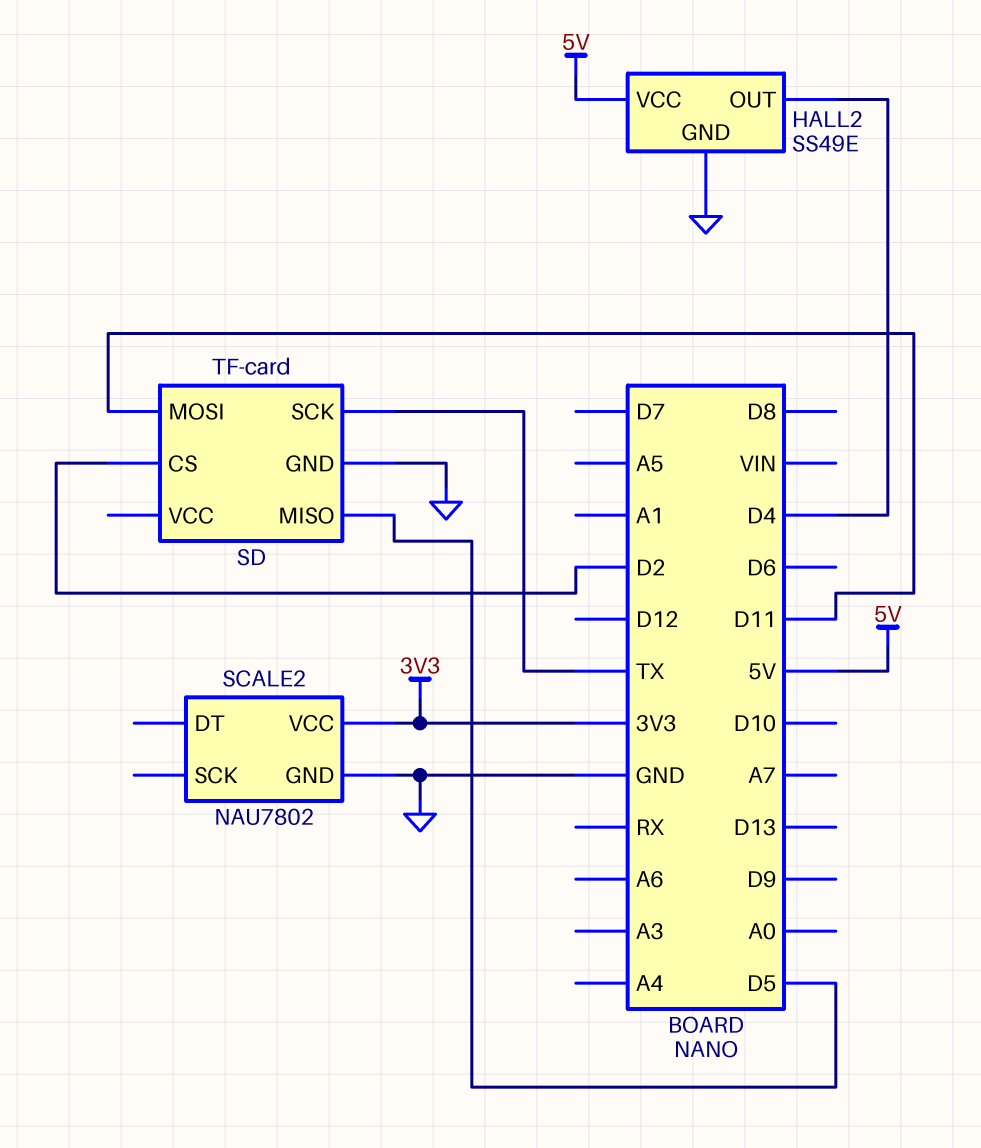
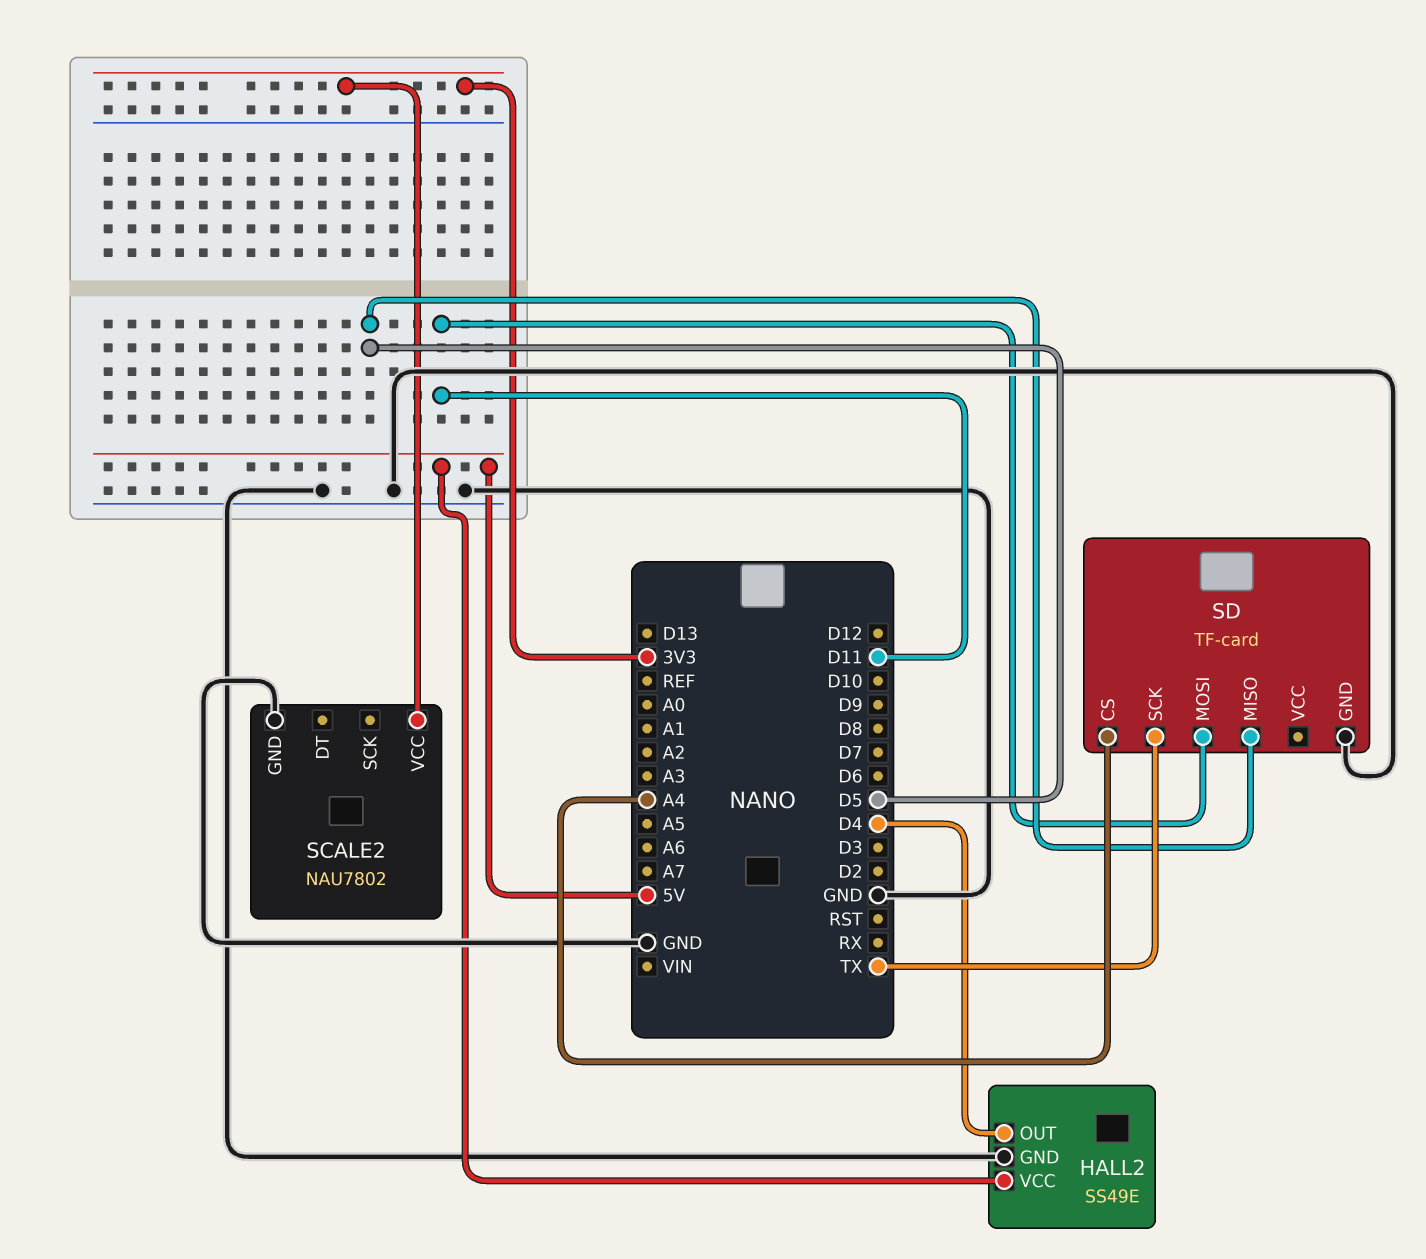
SD pin CS: D2 -> A4

